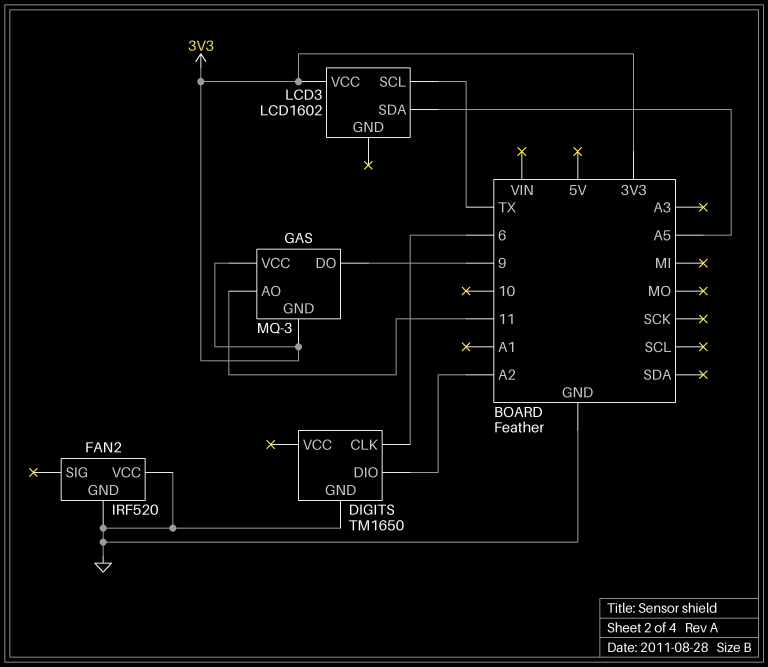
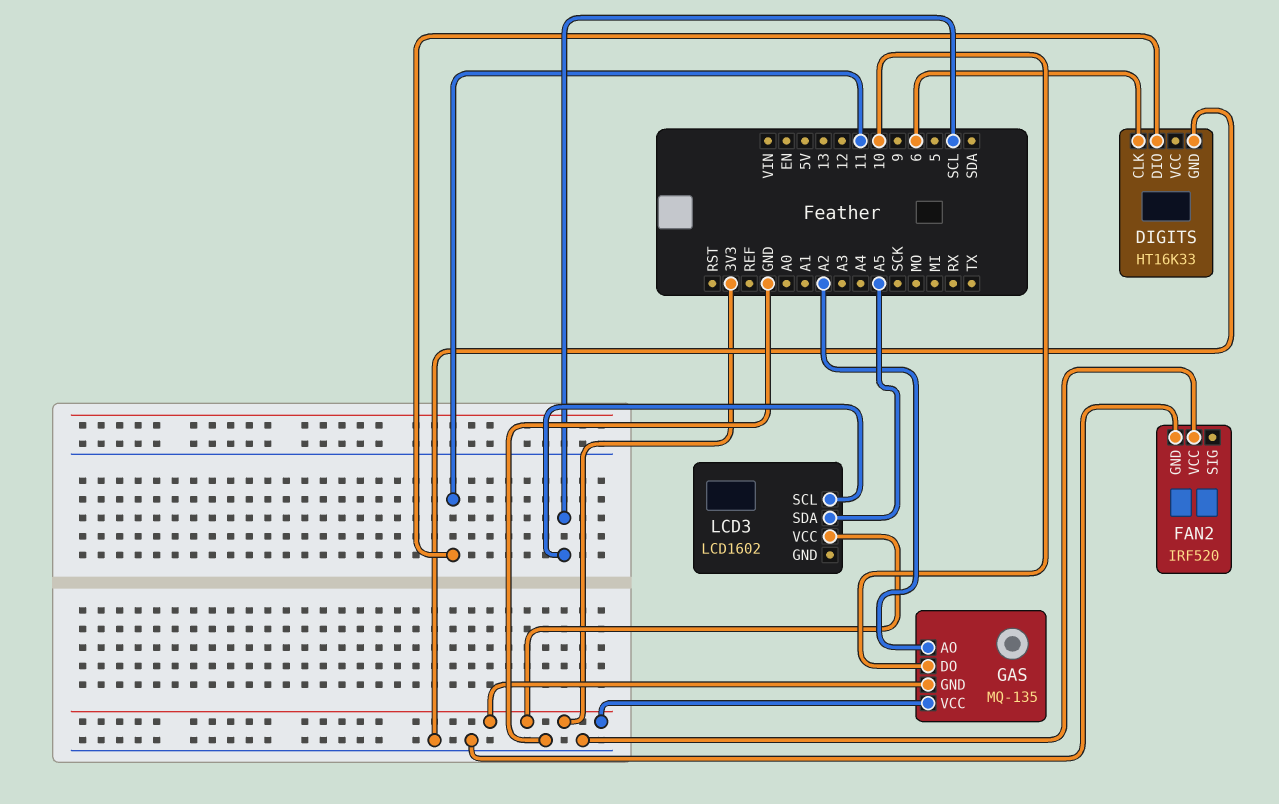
DIGITS: TM1650 -> HT16K33
DIGITS pin DIO: A2 -> 11
GAS: MQ-3 -> MQ-135
GAS pin AO: 11 -> A2
GAS pin DO: 9 -> 10
LCD3 pin SCL: TX -> SCL

